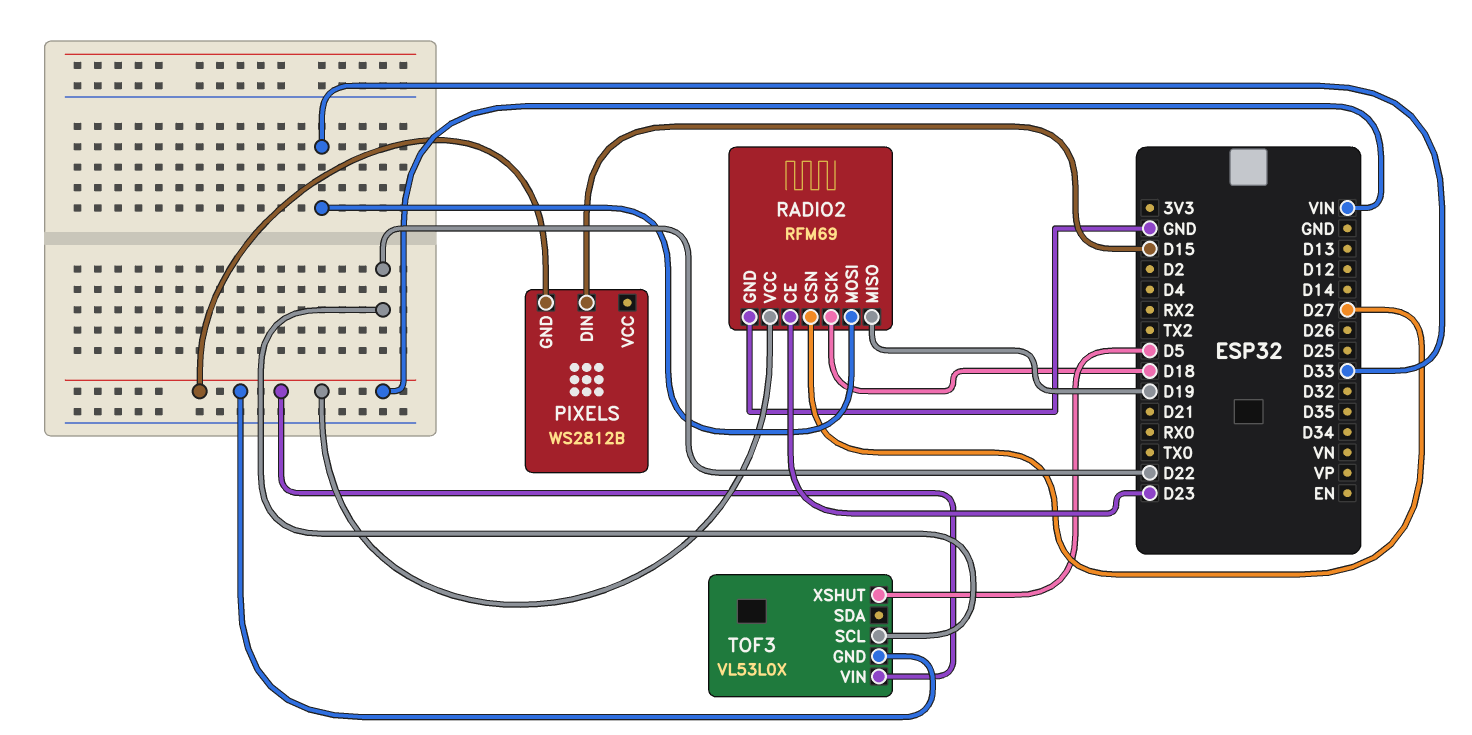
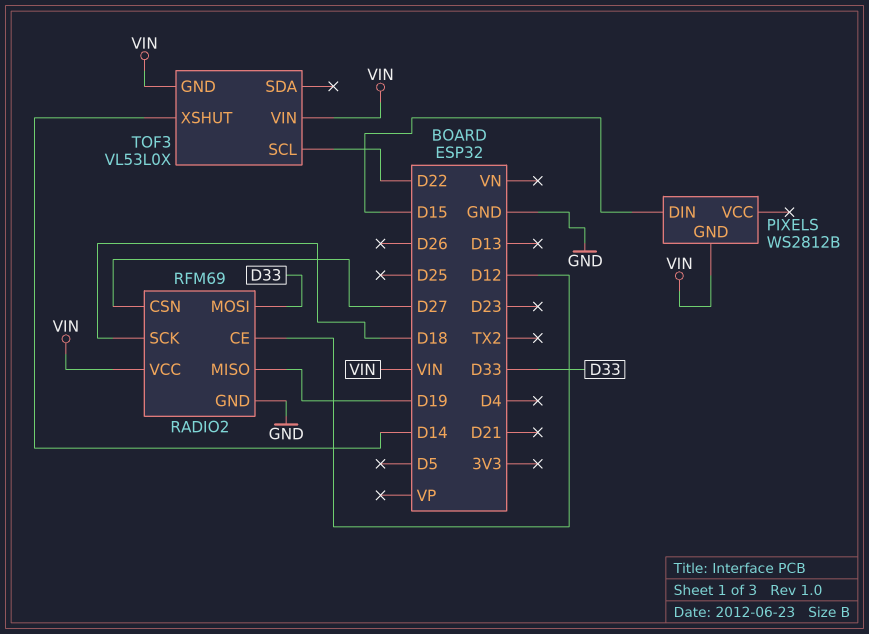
RADIO2 pin CE: D23 -> D12
TOF3 pin XSHUT: D5 -> D14

